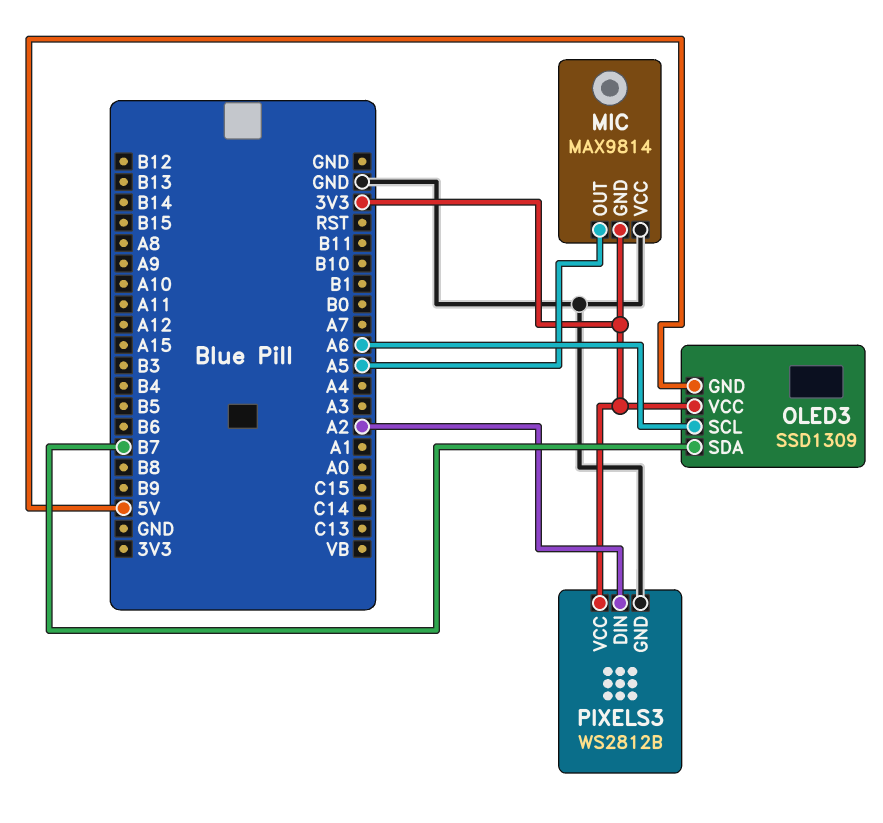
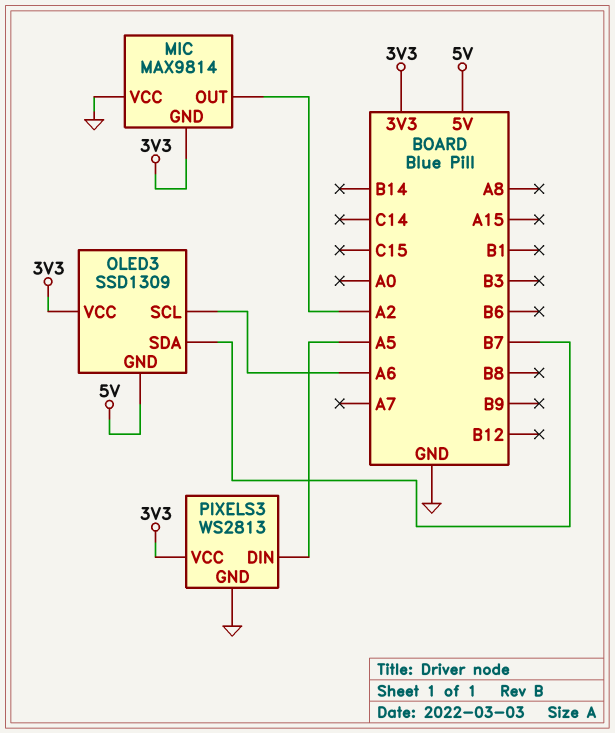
MIC pin OUT: A5 -> A2
PIXELS3: WS2812B -> WS2813
PIXELS3 pin DIN: A2 -> A5

